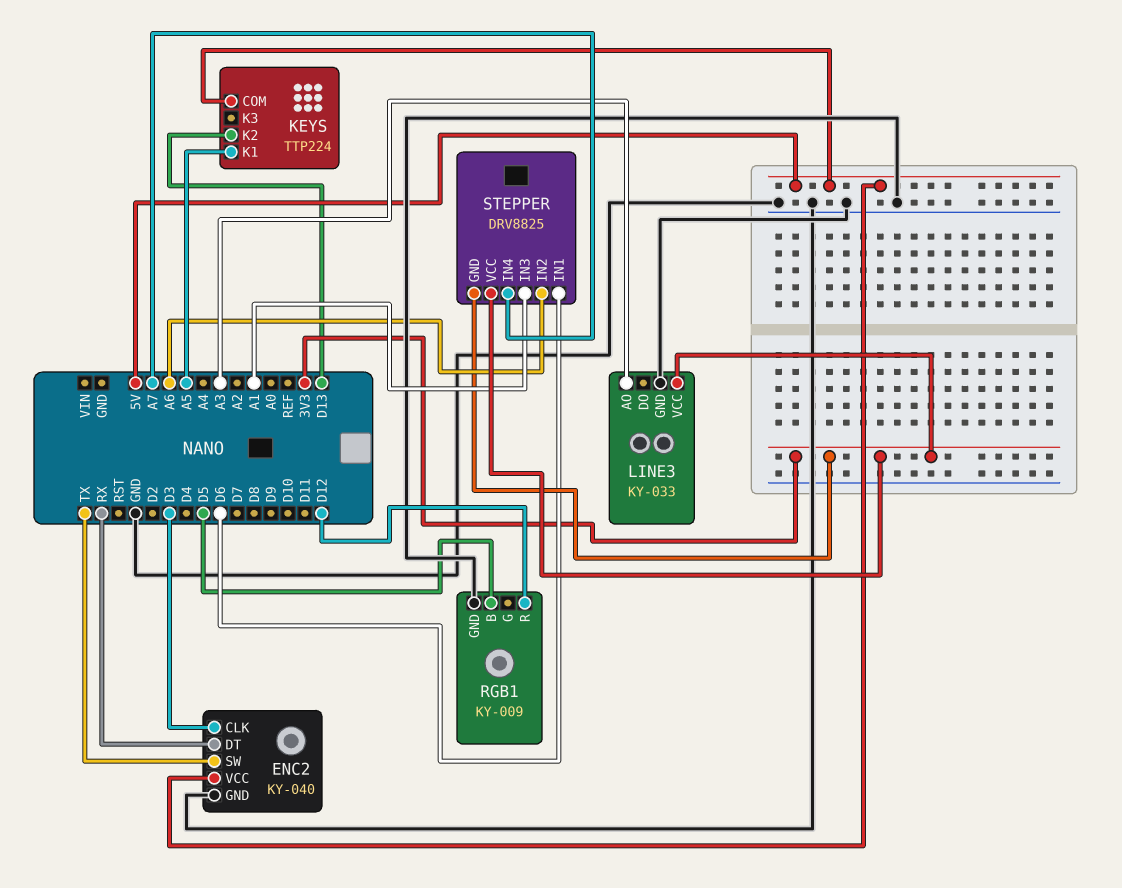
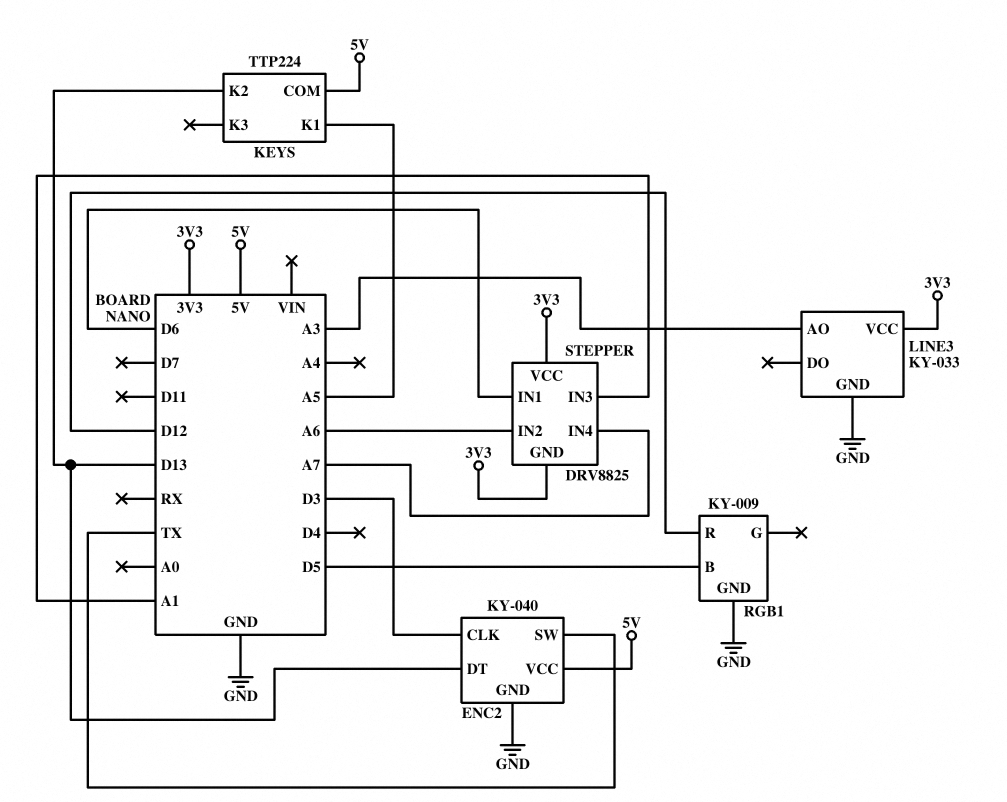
ENC2 pin DT: RX -> D13

